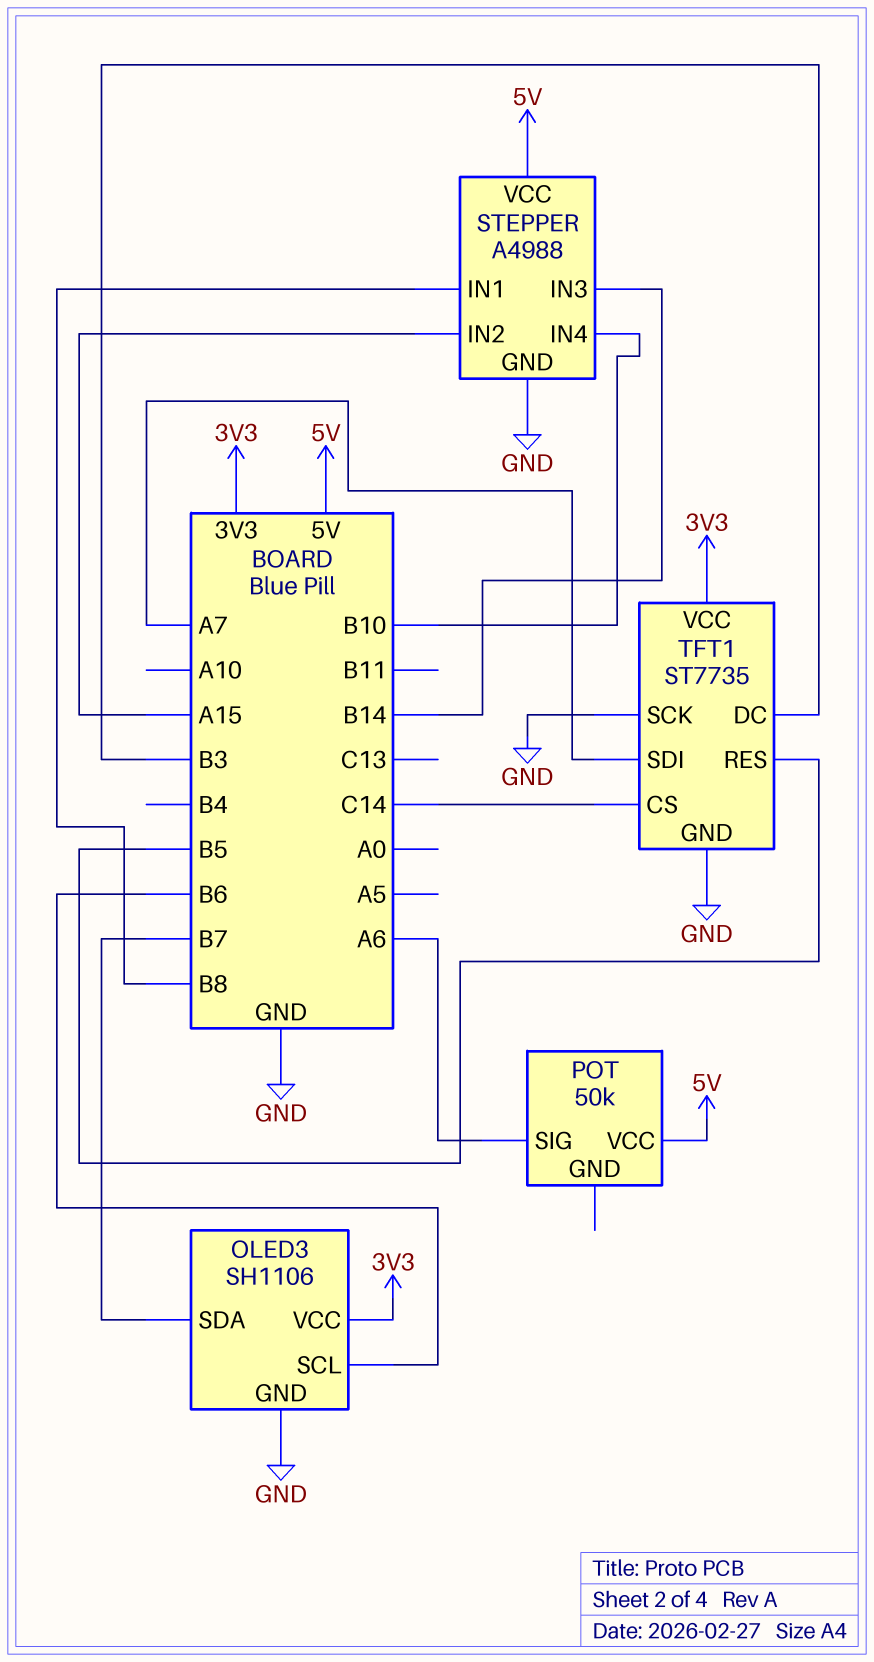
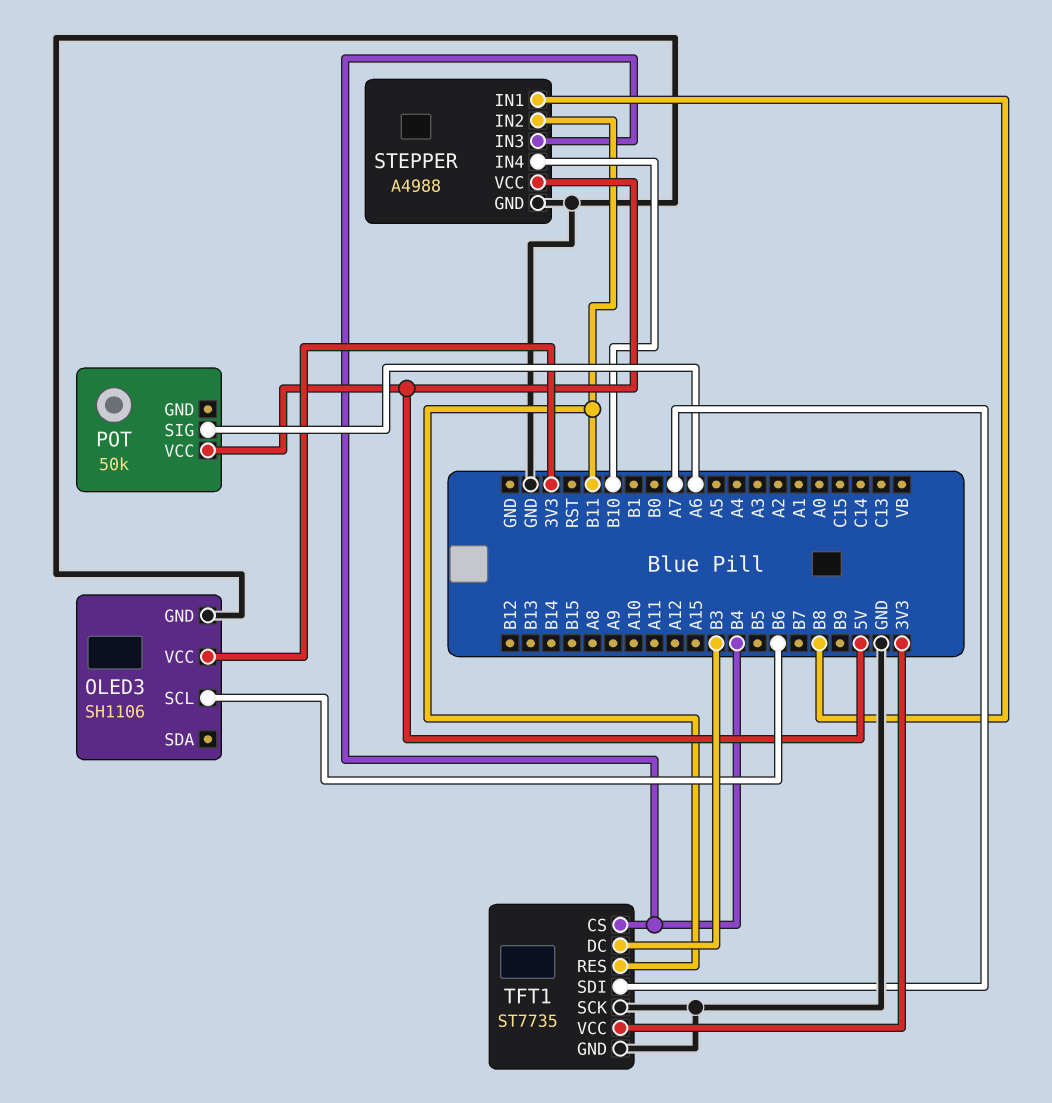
OLED3 pin SDA: B7 -> none
STEPPER pin IN2: A15 -> B11
STEPPER pin IN3: B14 -> B4
TFT1 pin CS: C14 -> B4
TFT1 pin RES: B5 -> B11

